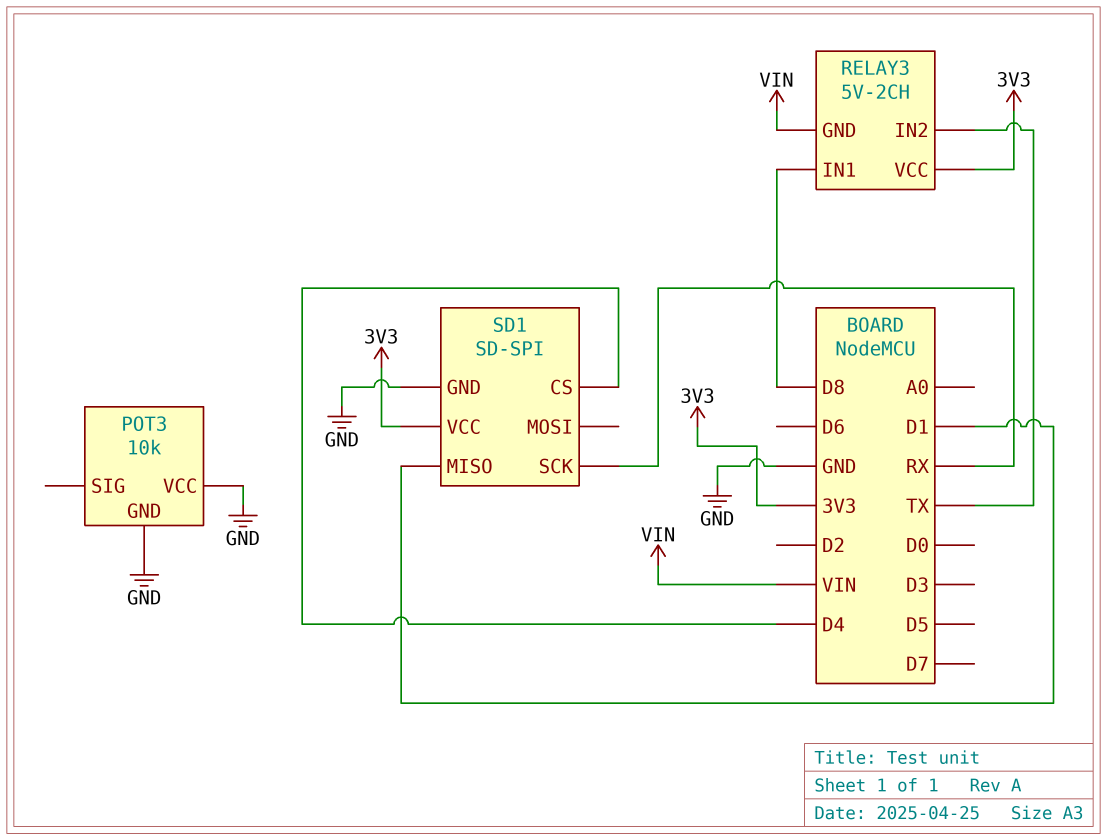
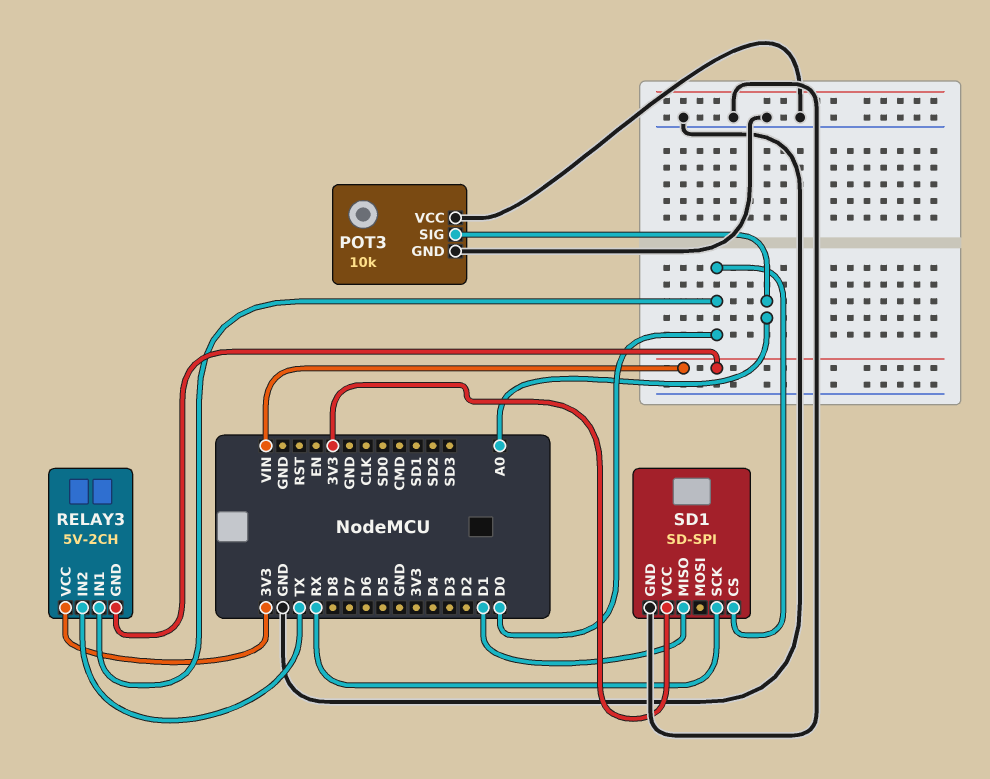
POT3 pin SIG: none -> A0
RELAY3 pin IN1: D8 -> D0
SD1 pin CS: D4 -> D0

